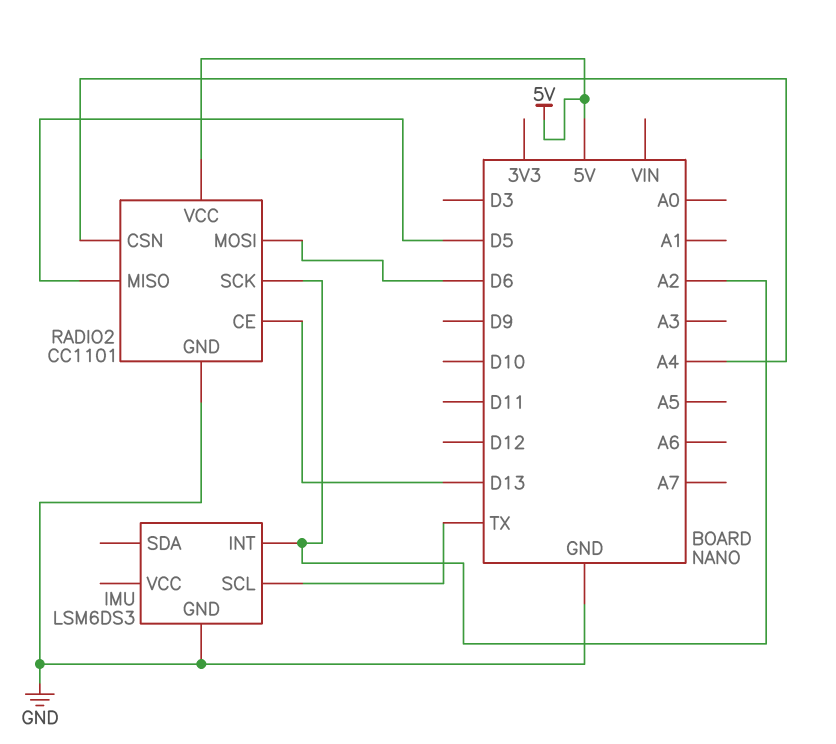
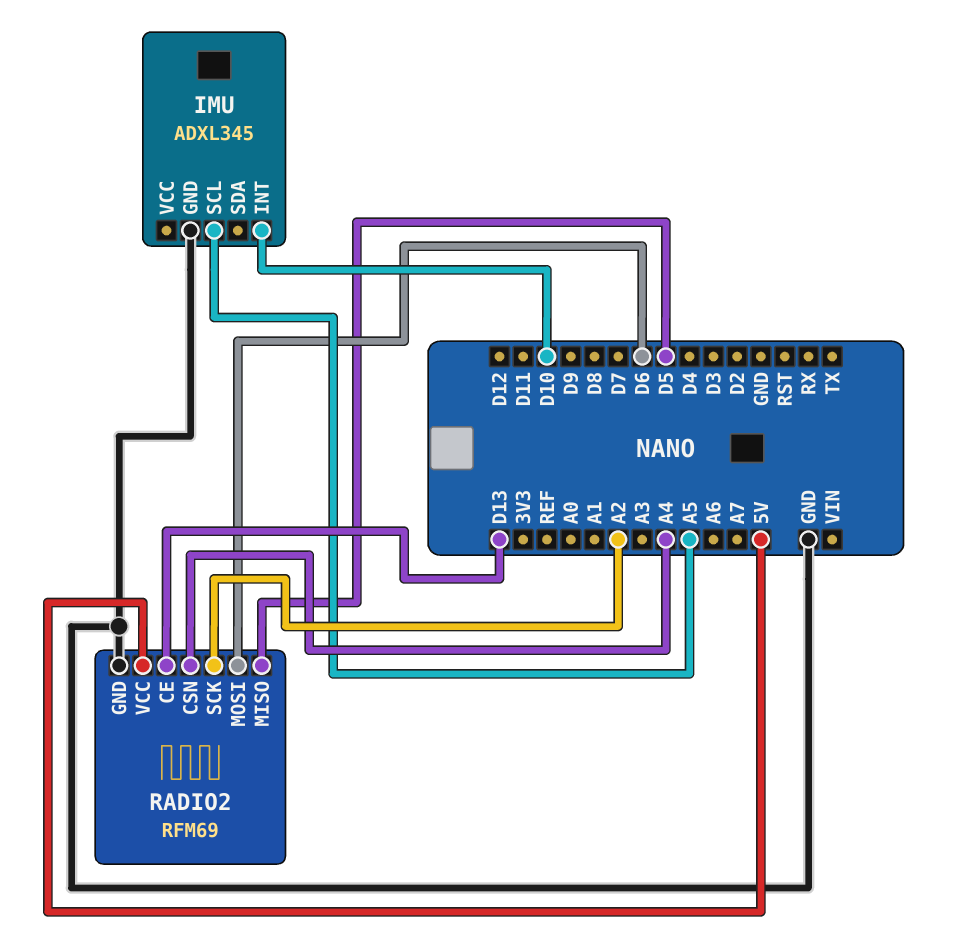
IMU: LSM6DS3 -> ADXL345
IMU pin INT: A2 -> D10
IMU pin SCL: TX -> A5
RADIO2: CC1101 -> RFM69

